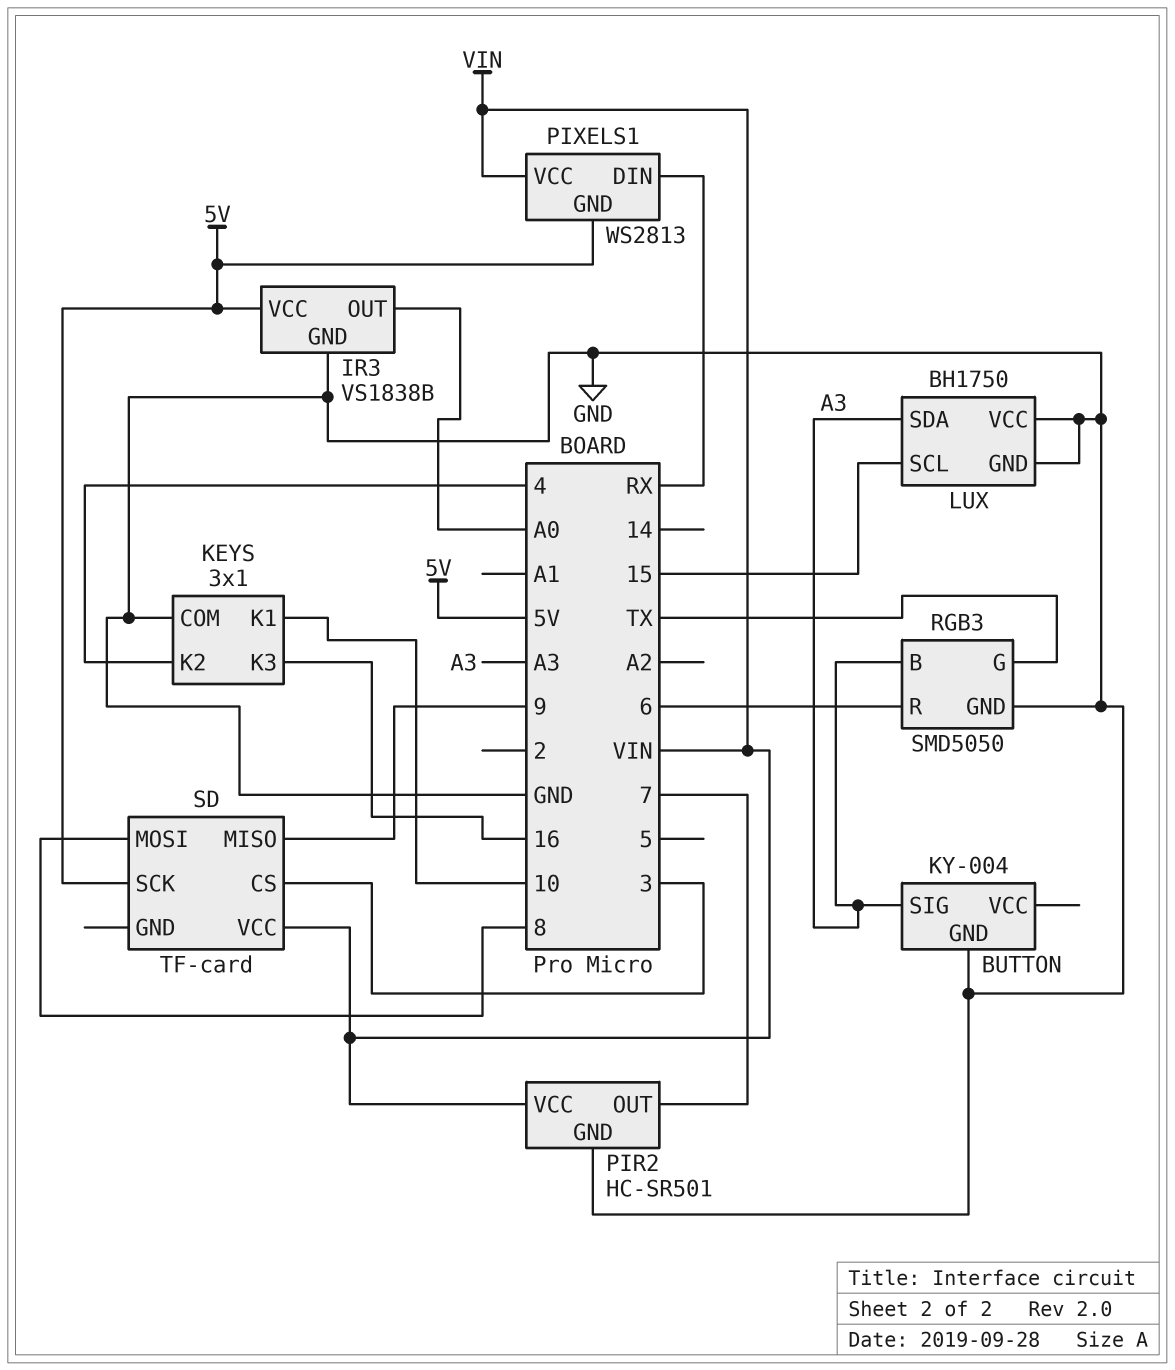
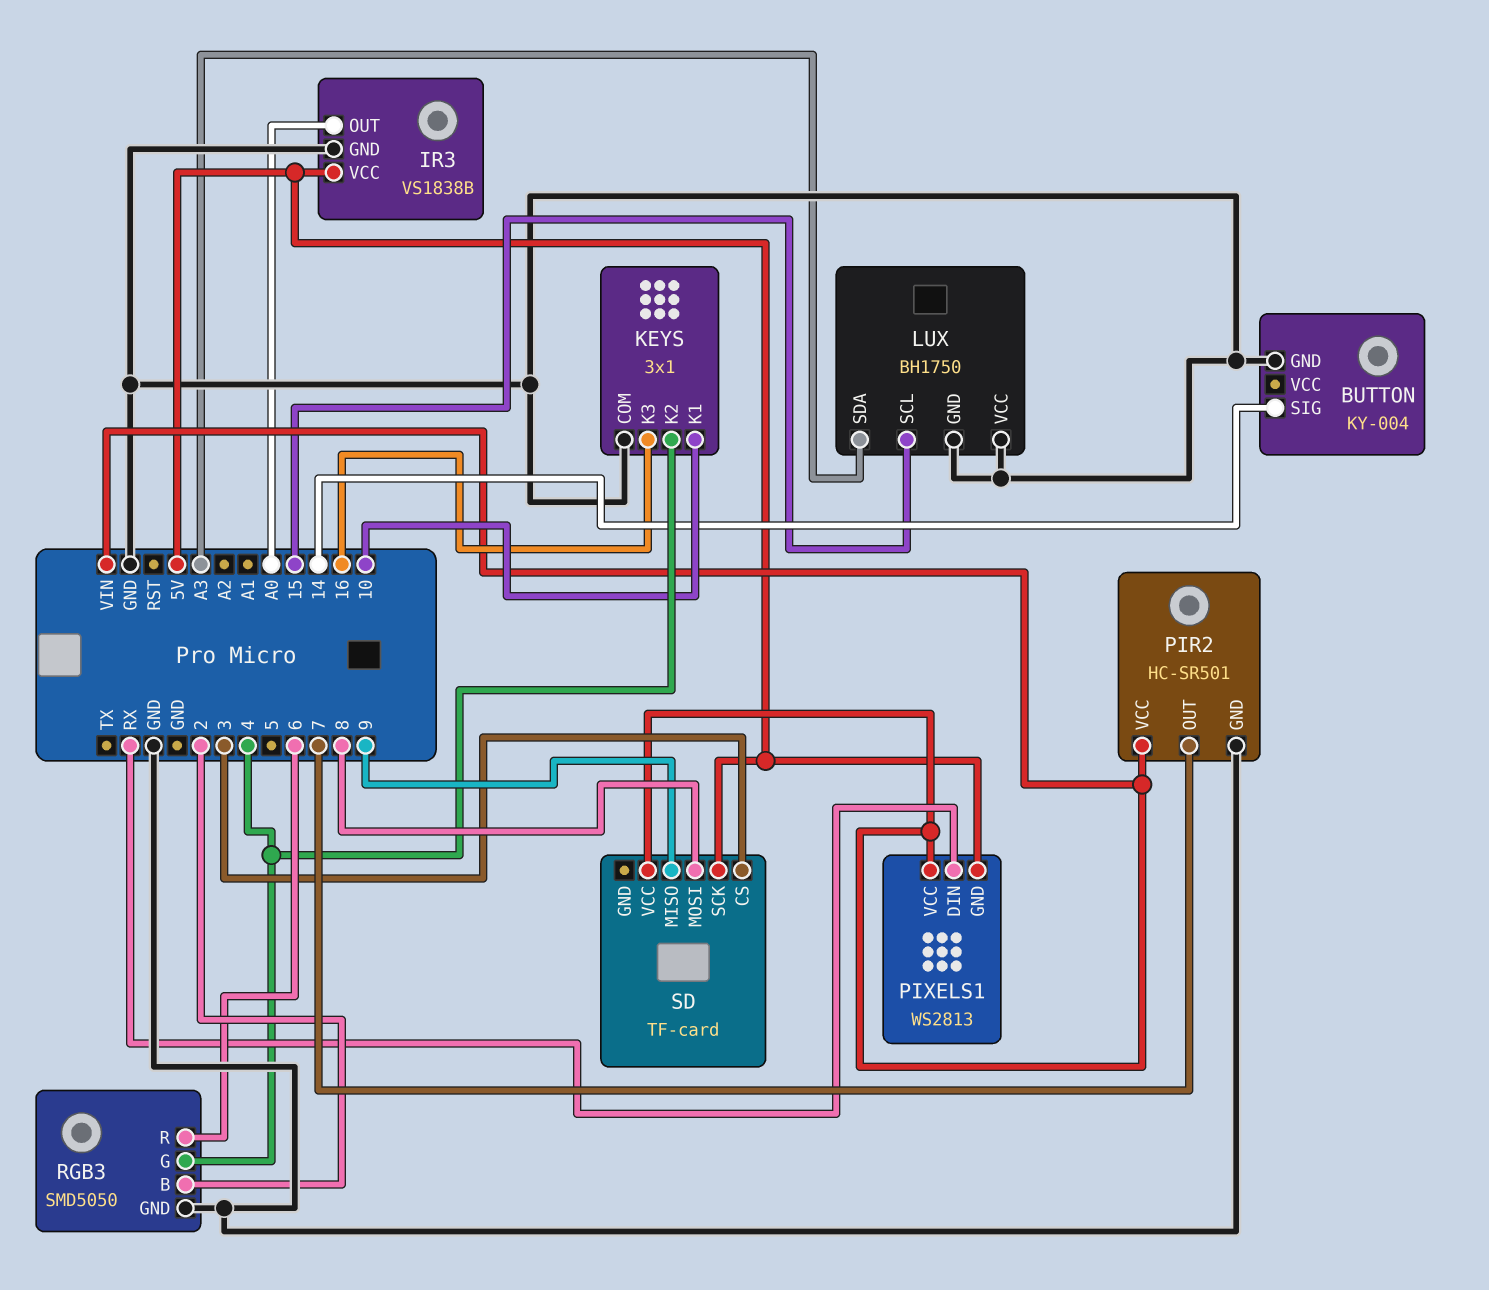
BUTTON pin SIG: A3 -> 14
RGB3 pin B: A3 -> 2
RGB3 pin G: TX -> 4

